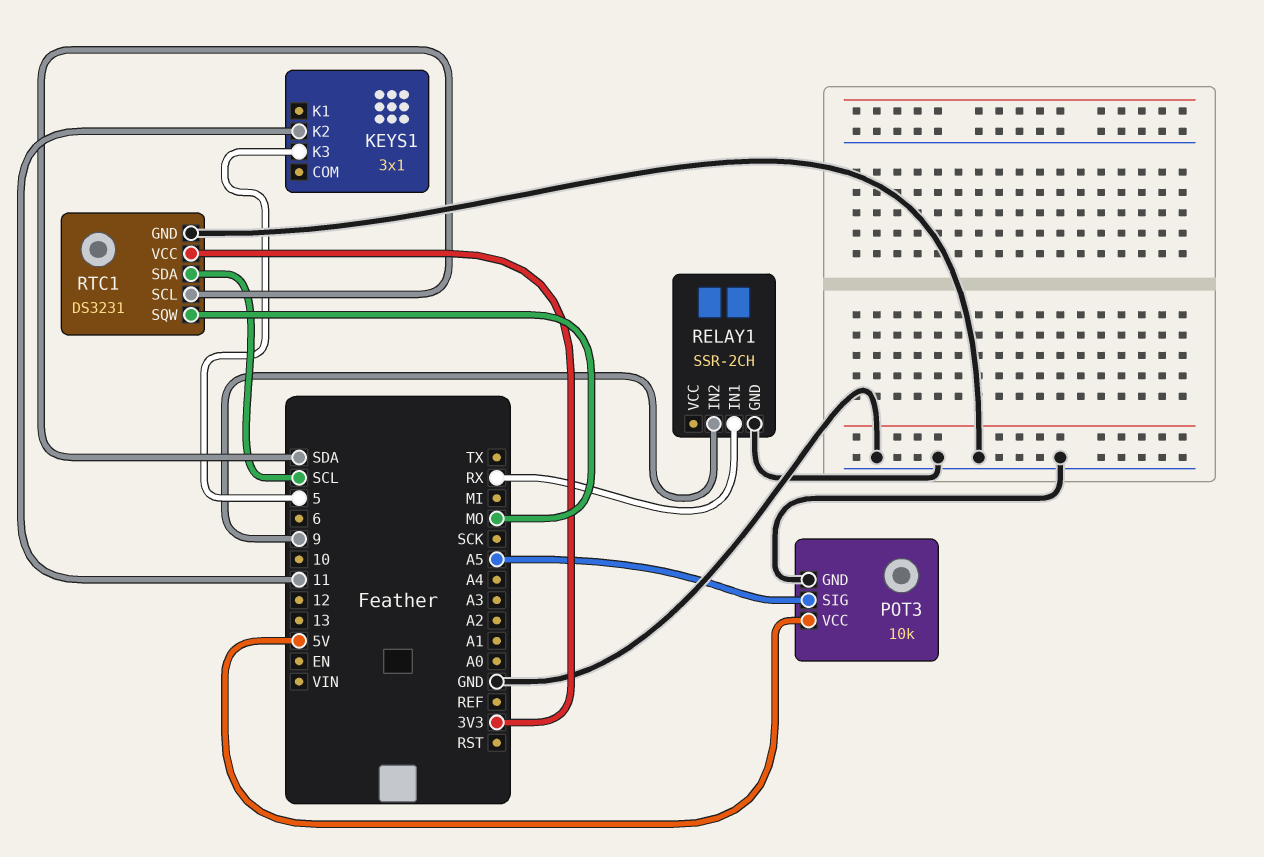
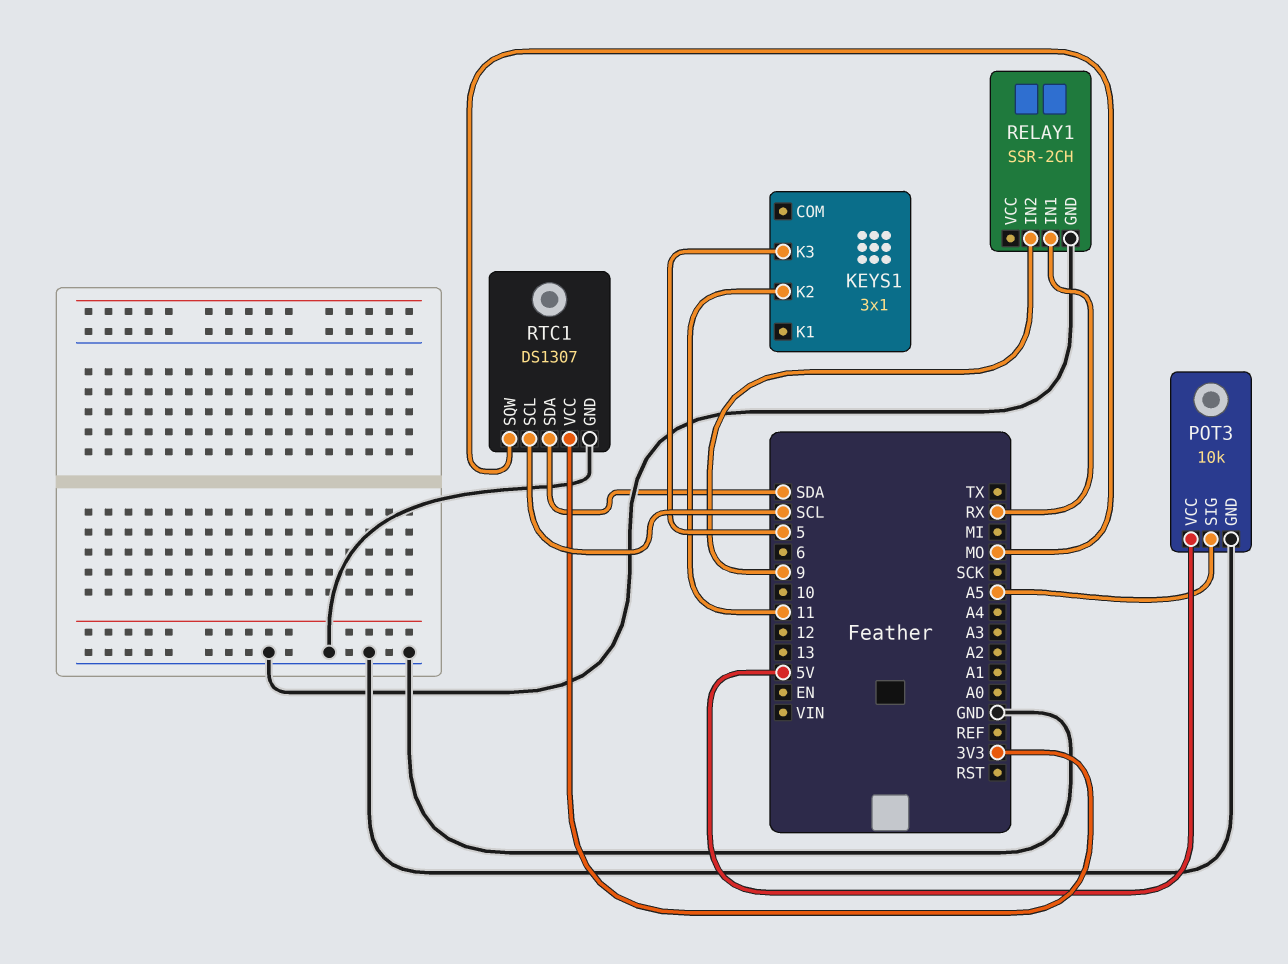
RTC1: DS3231 -> DS1307
RTC1 pin SCL: SDA -> SCL
RTC1 pin SDA: SCL -> SDA

